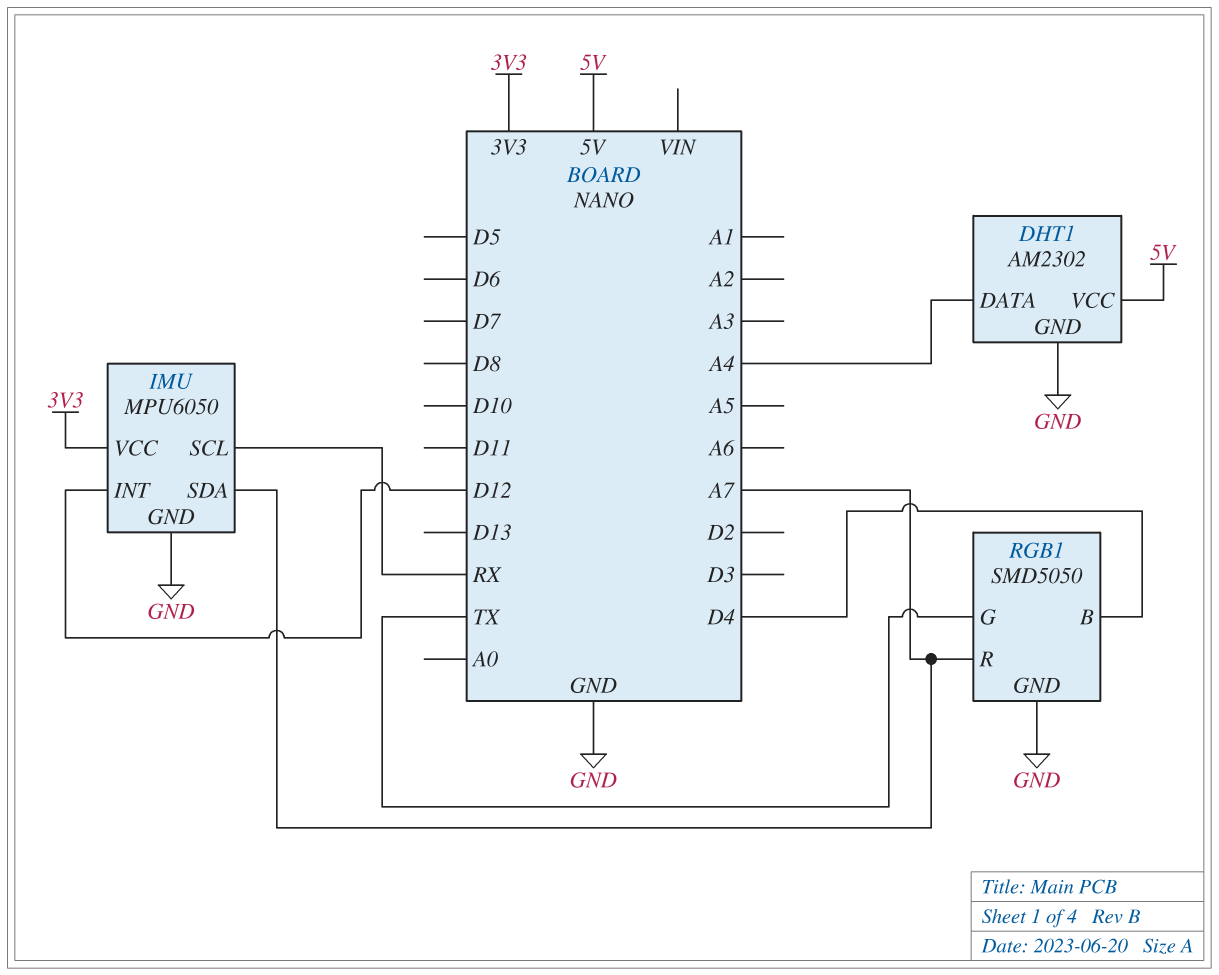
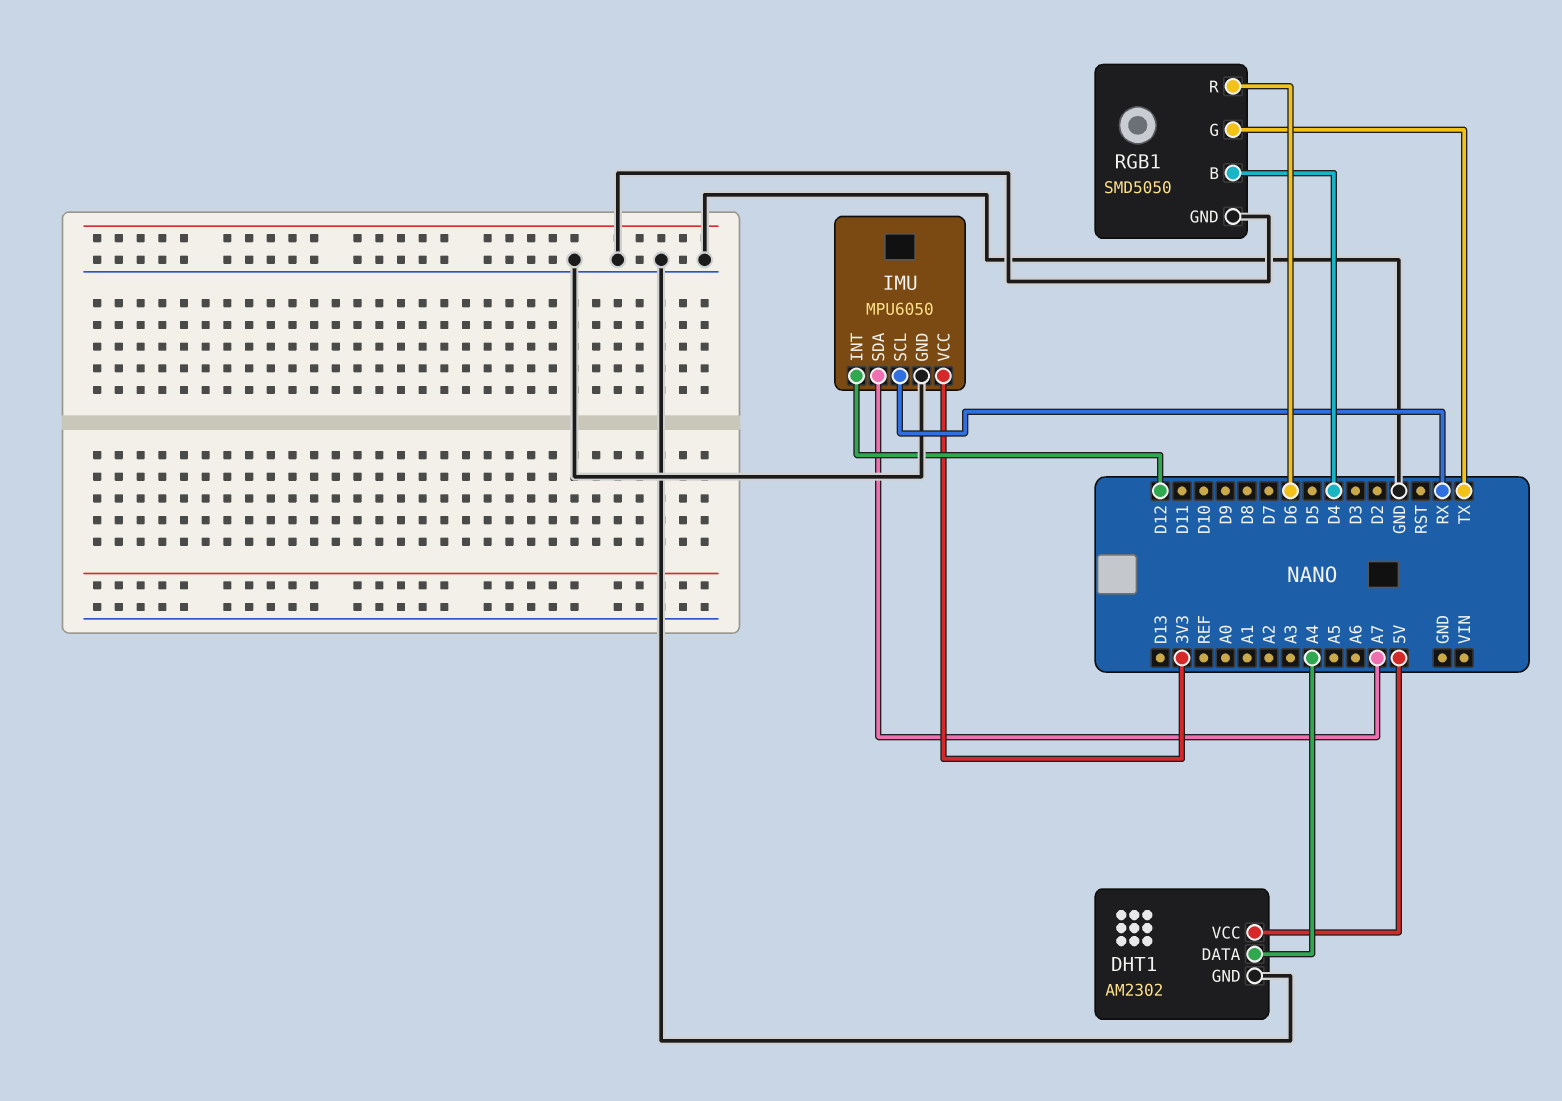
RGB1 pin R: A7 -> D6

